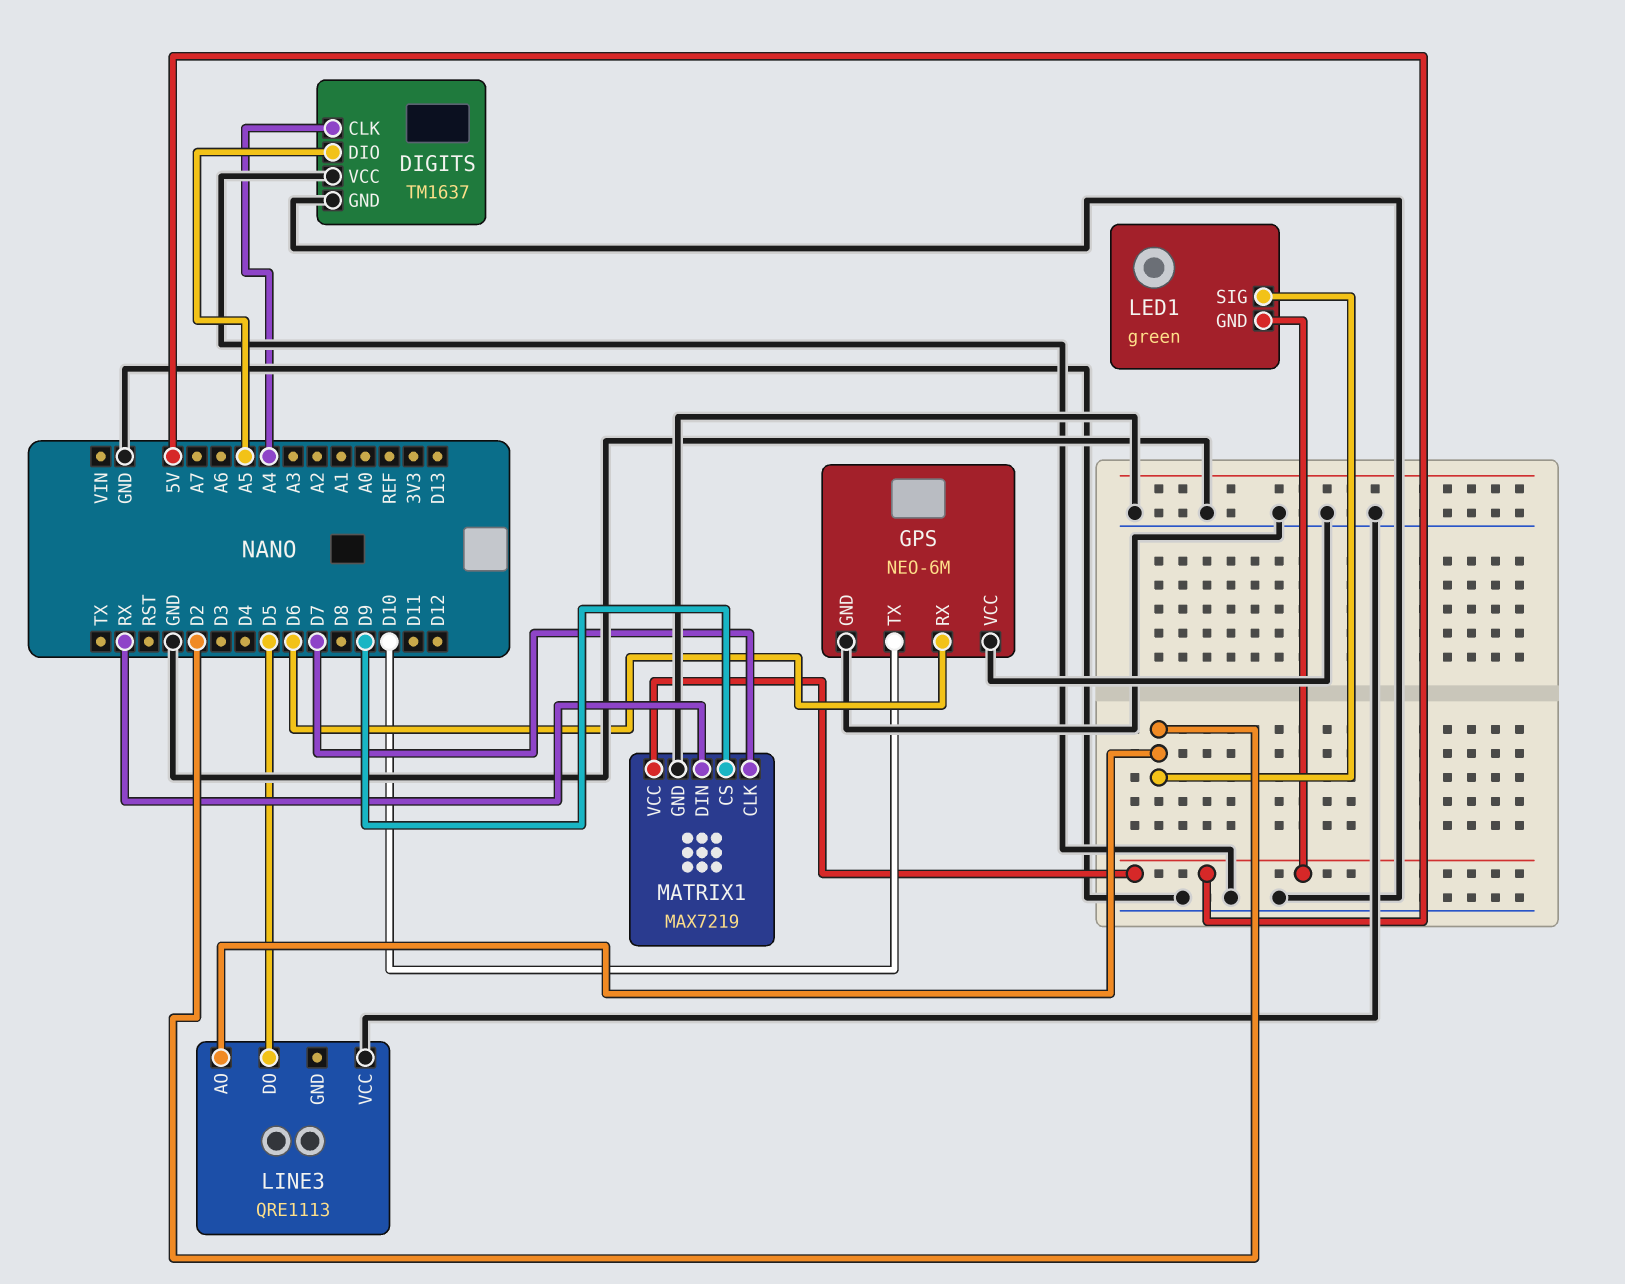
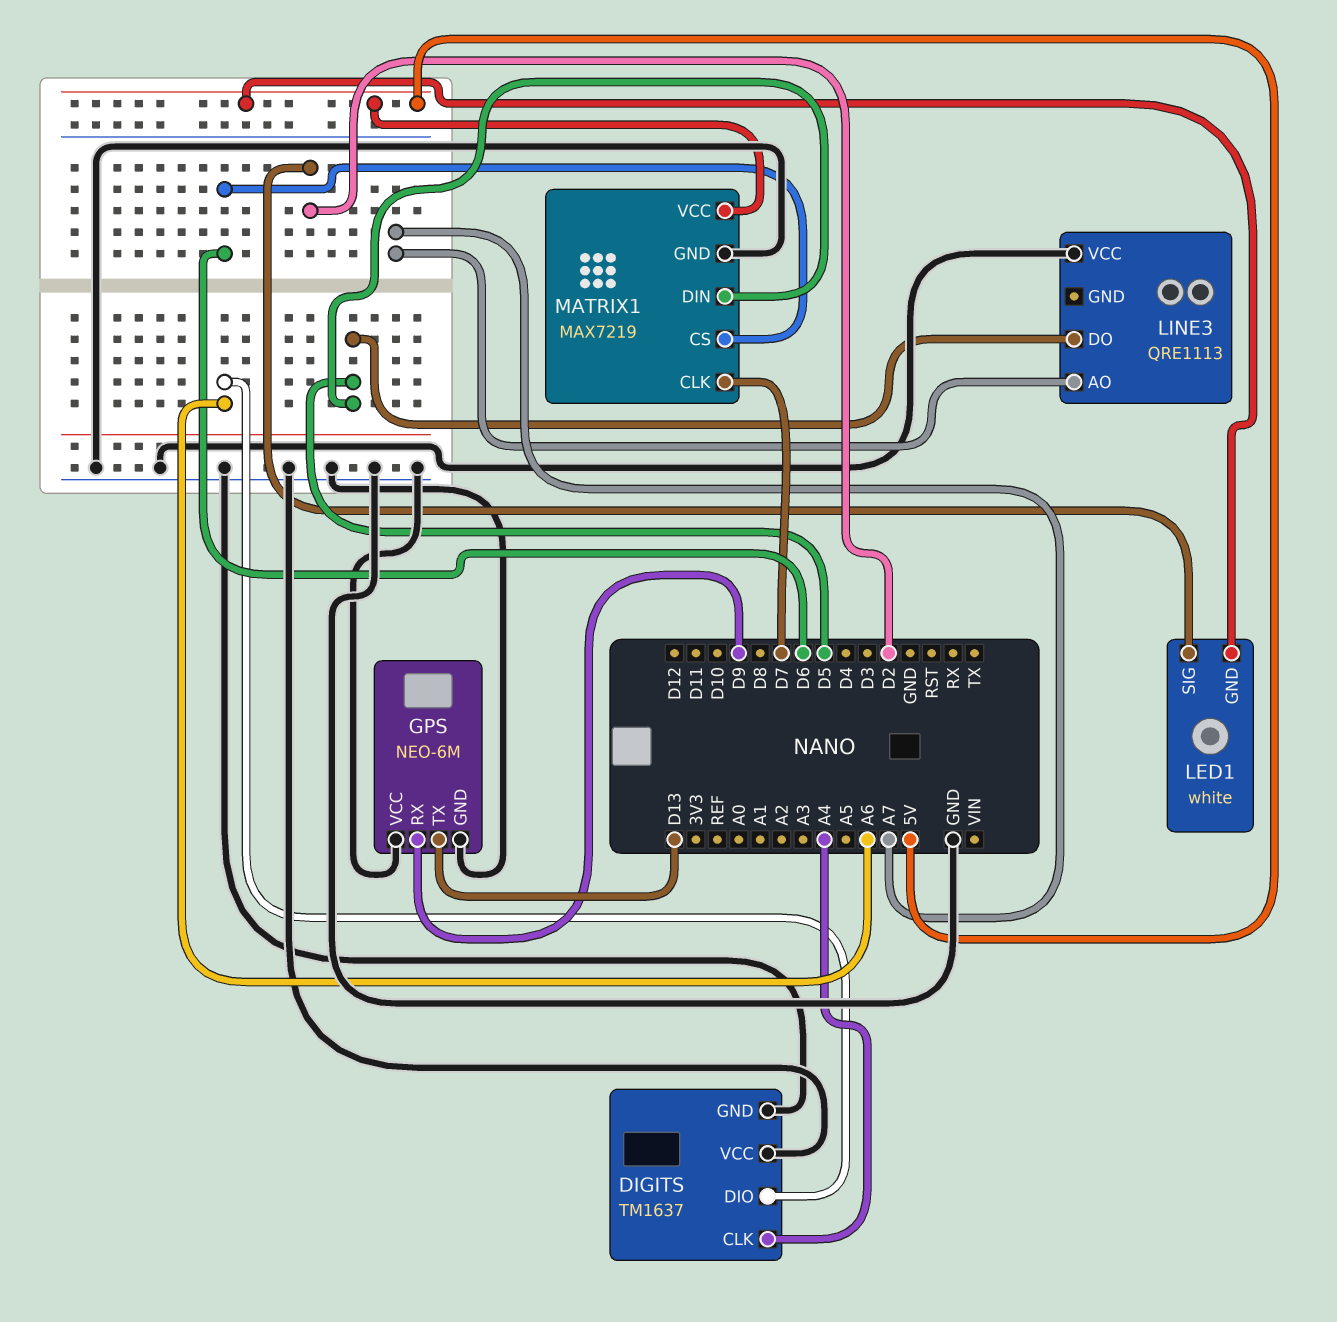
DIGITS pin DIO: A5 -> A6
GPS pin RX: D6 -> D9
GPS pin TX: D10 -> D13
LED1: green -> white
LINE3 pin AO: D2 -> A7
MATRIX1 pin CS: D9 -> D6
MATRIX1 pin DIN: RX -> D5

